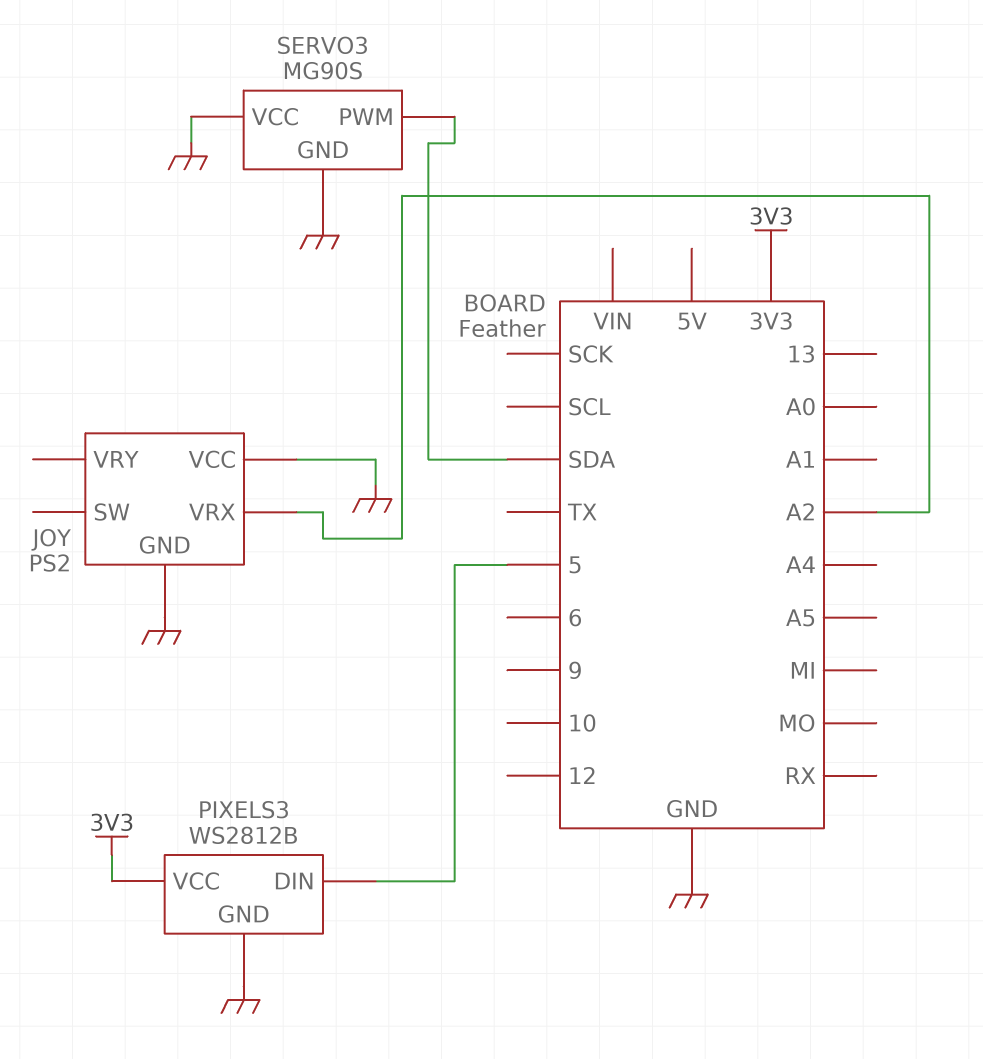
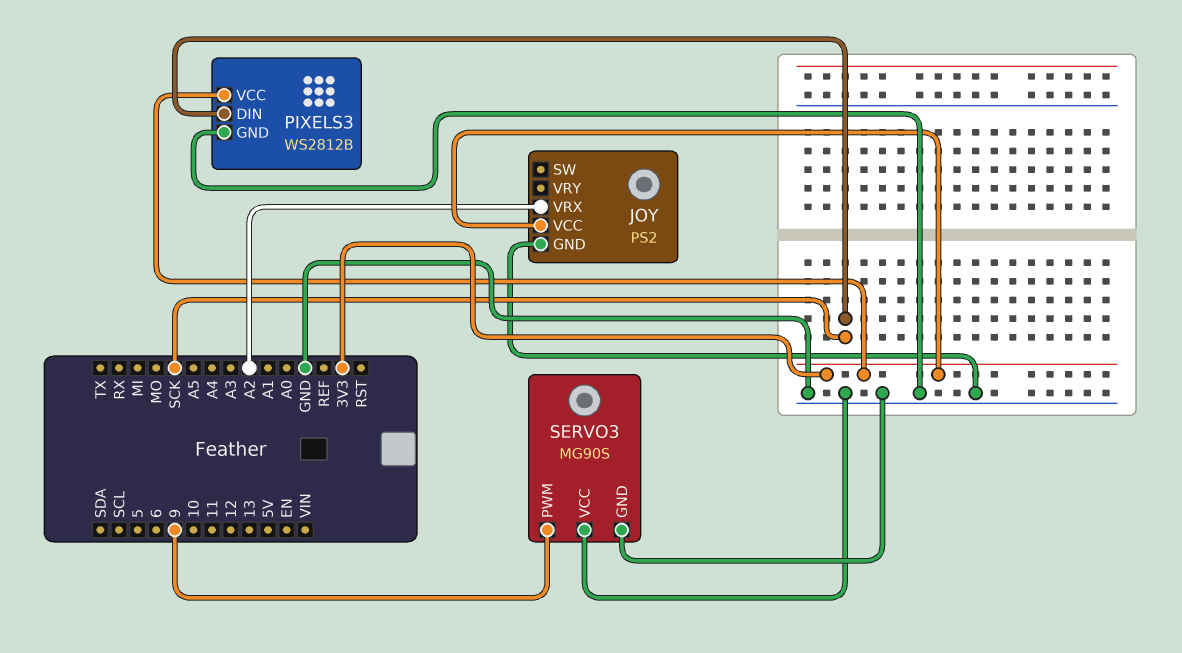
JOY pin VCC: GND -> 3V3
PIXELS3 pin DIN: 5 -> SCK
SERVO3 pin PWM: SDA -> 9

